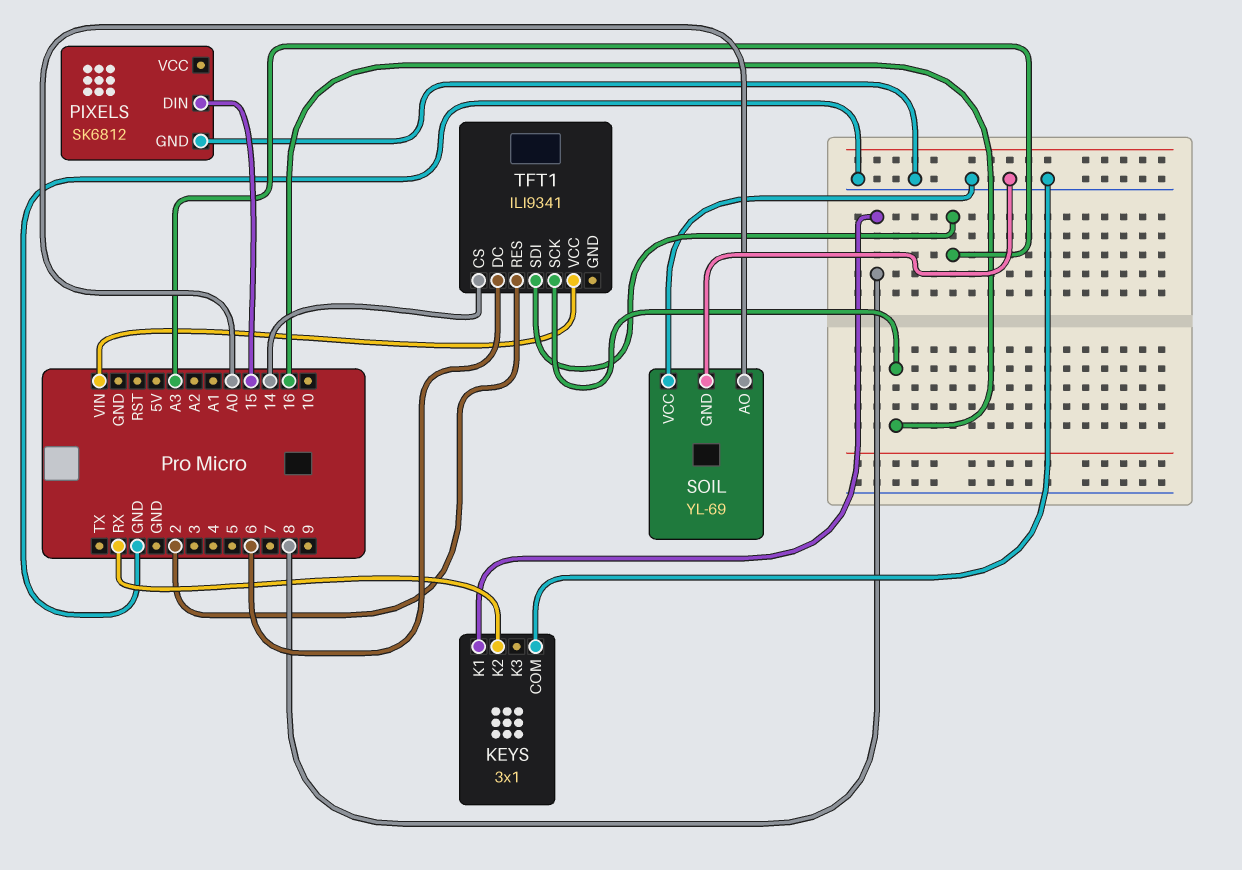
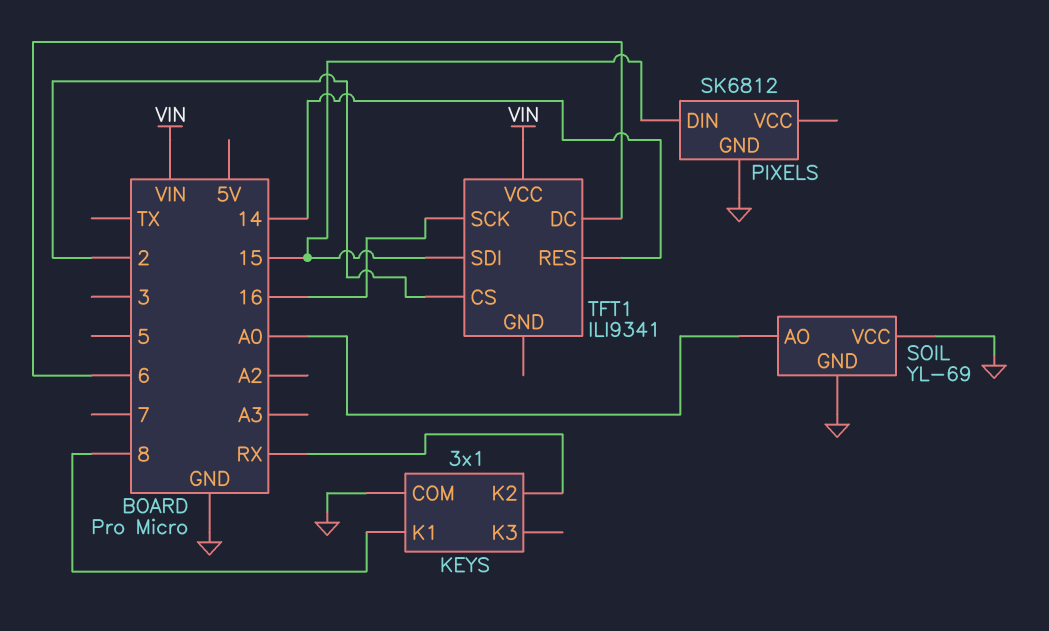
TFT1 pin CS: 14 -> 2
TFT1 pin RES: 2 -> 14
TFT1 pin SDI: A3 -> 15

